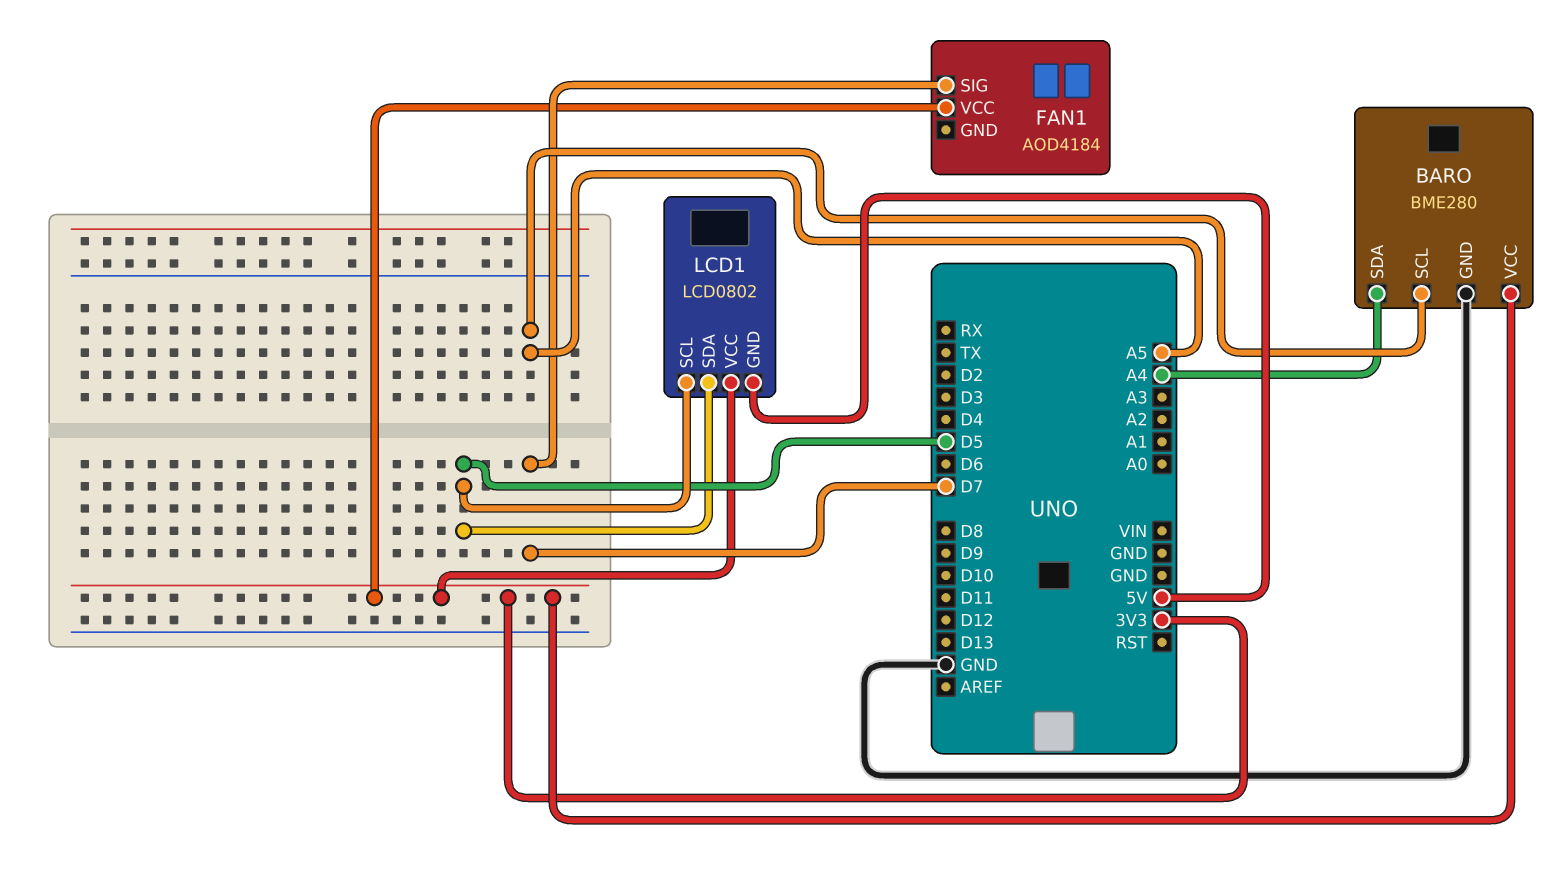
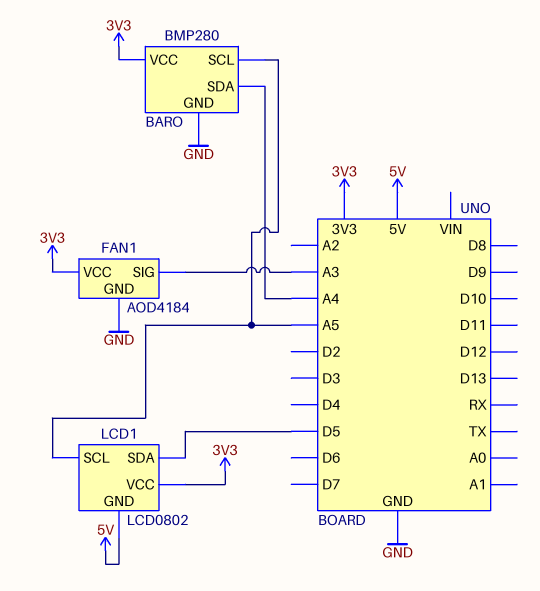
BARO: BME280 -> BMP280
FAN1 pin GND: none -> GND
FAN1 pin SIG: D7 -> A3
LCD1 pin SCL: D5 -> A5

